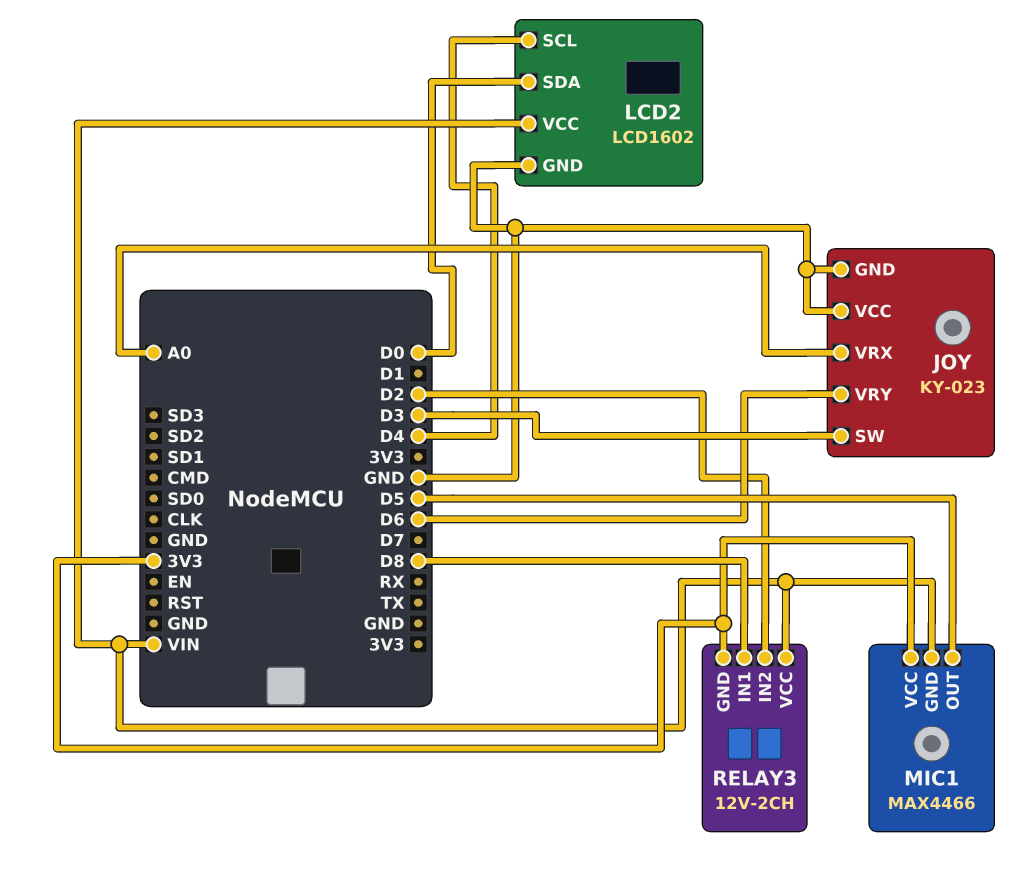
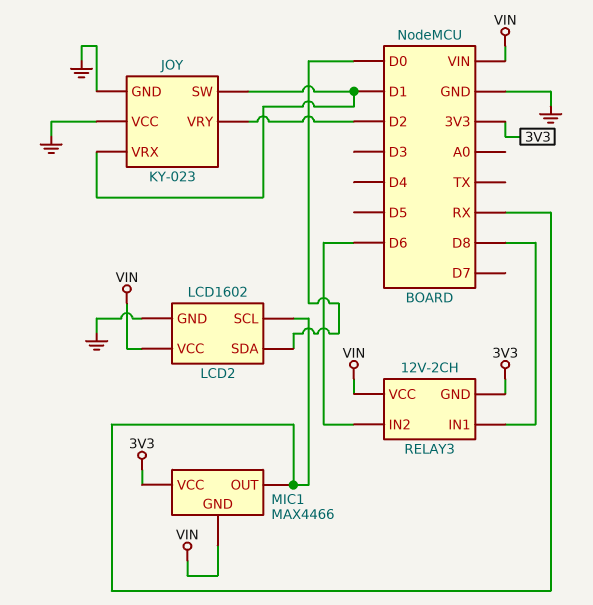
JOY pin SW: D3 -> D1
JOY pin VRX: A0 -> D1
JOY pin VRY: D6 -> D2
LCD2 pin SCL: D4 -> RX
MIC1 pin OUT: D5 -> RX
RELAY3 pin IN2: D2 -> D6

